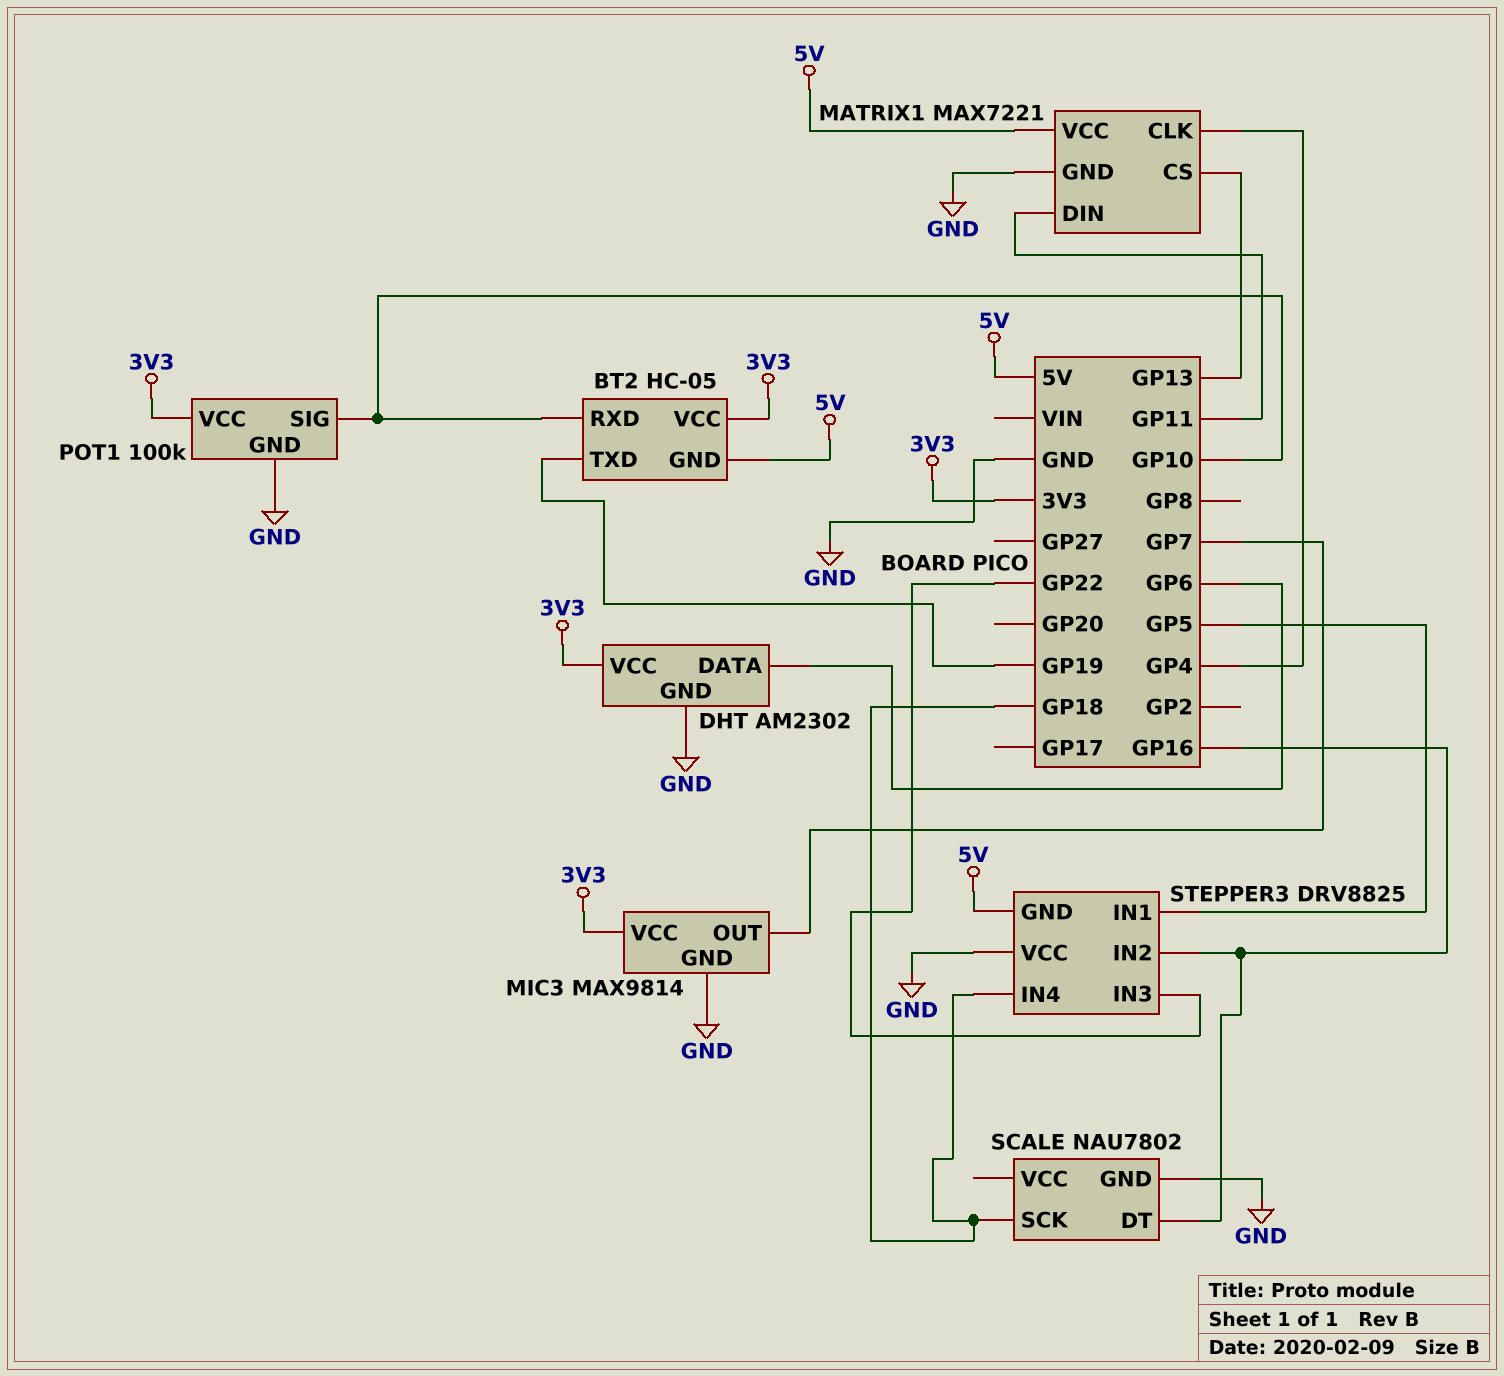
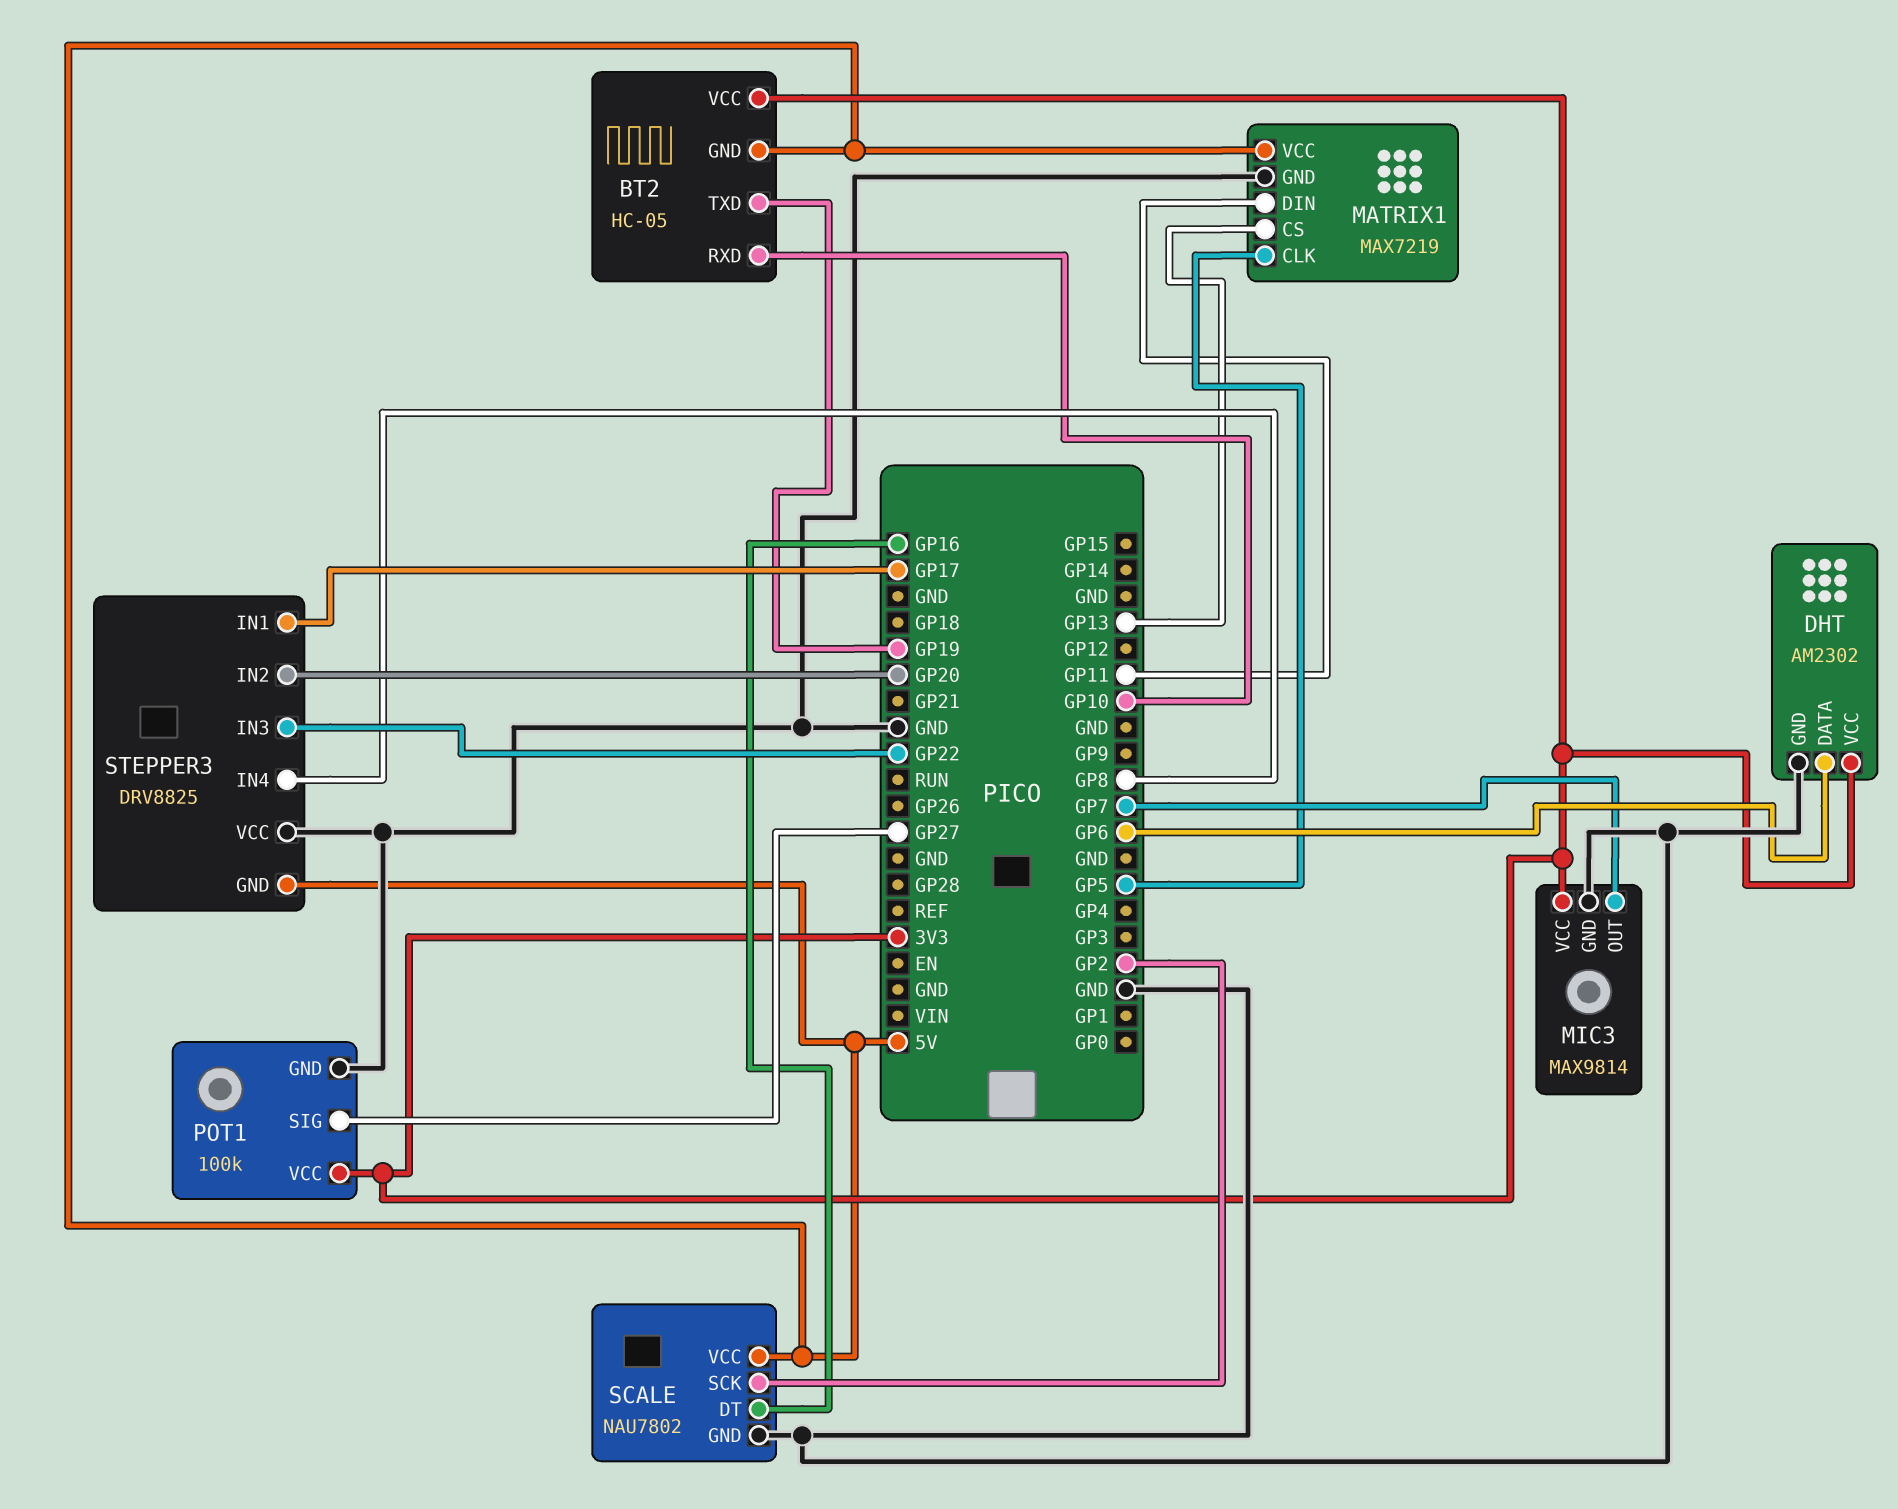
MATRIX1: MAX7221 -> MAX7219
MATRIX1 pin CLK: GP4 -> GP5
POT1 pin SIG: GP10 -> GP27
SCALE pin SCK: GP18 -> GP2
SCALE pin VCC: none -> 5V
STEPPER3 pin IN1: GP5 -> GP17
STEPPER3 pin IN2: GP16 -> GP20
STEPPER3 pin IN4: GP18 -> GP8

